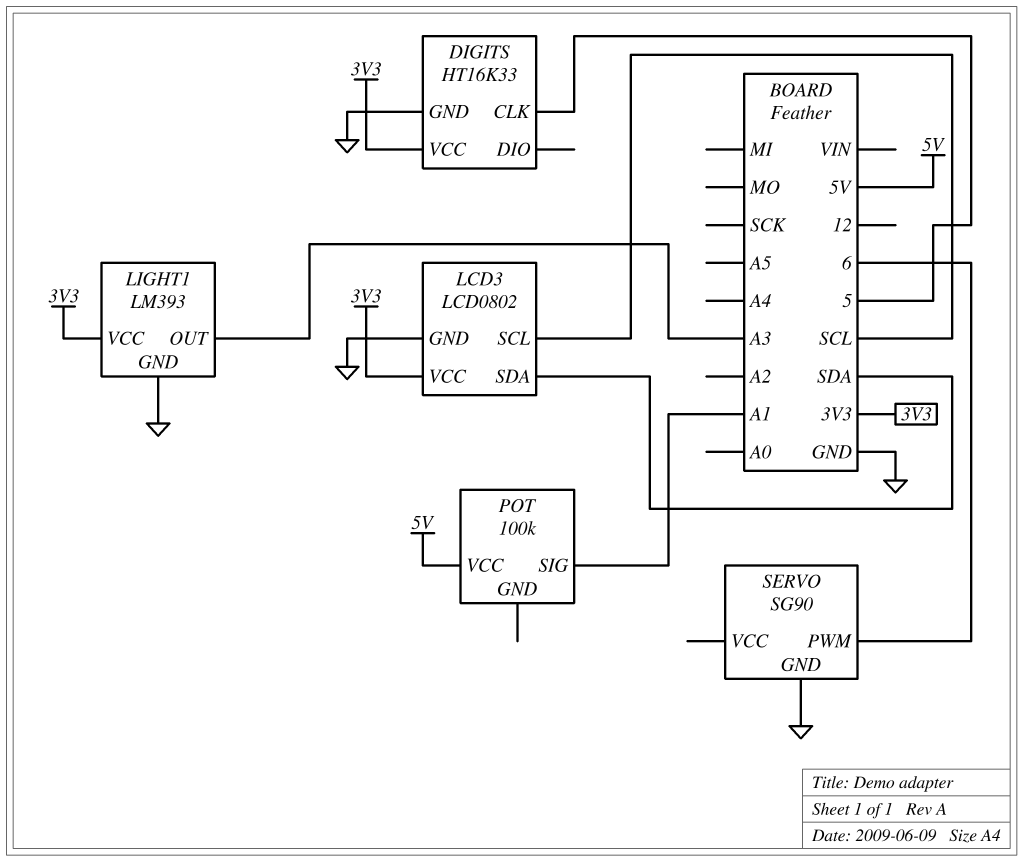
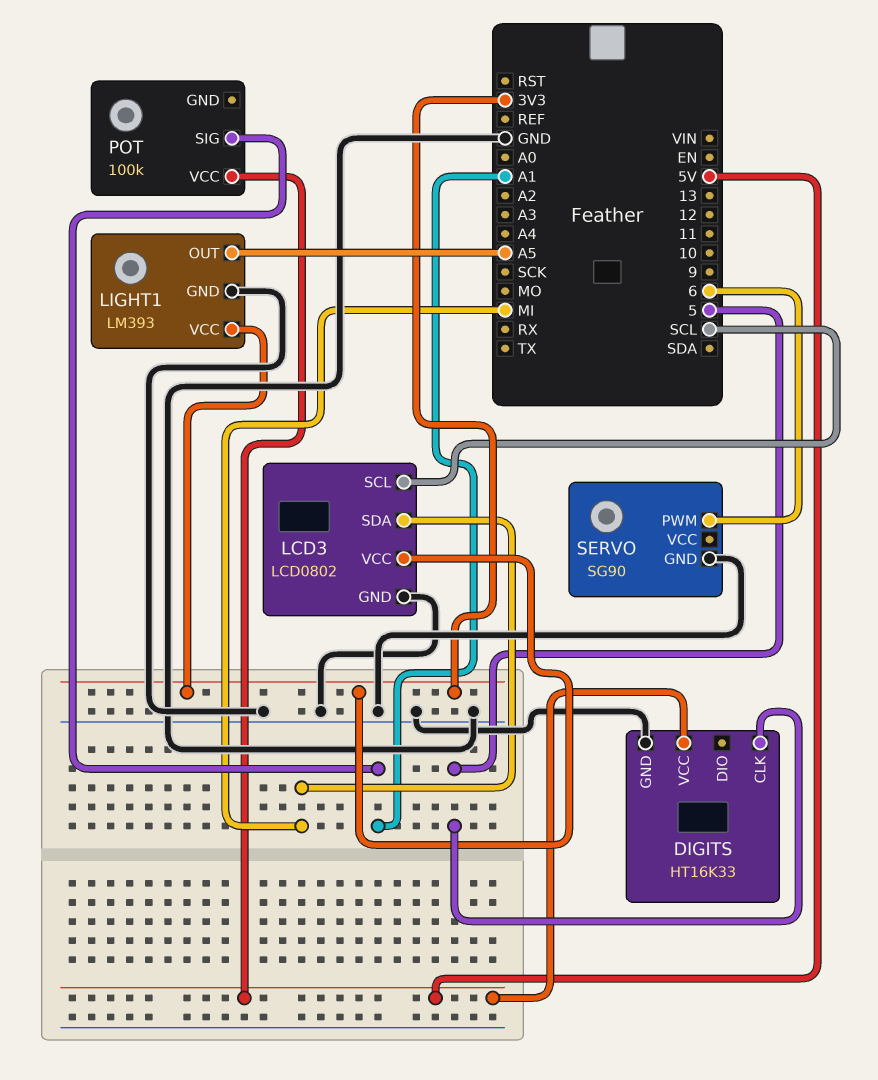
DIGITS pin VCC: 3V3 -> 5V
LCD3 pin SDA: SDA -> MI
LIGHT1 pin OUT: A3 -> A5

